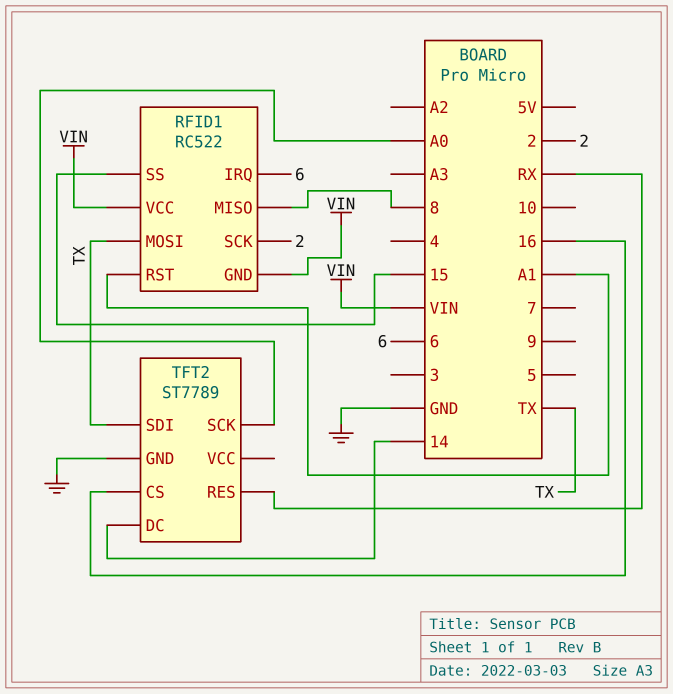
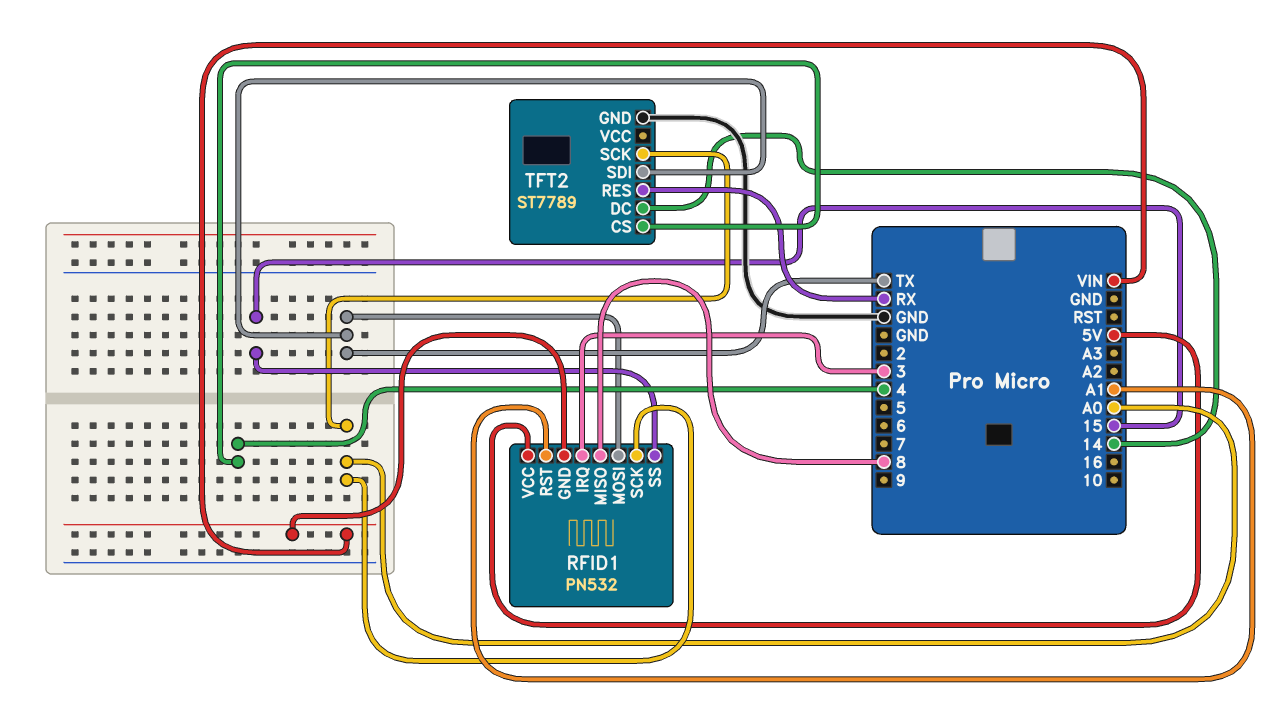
RFID1: RC522 -> PN532
RFID1 pin IRQ: 6 -> 3
RFID1 pin SCK: 2 -> A0
RFID1 pin VCC: VIN -> 5V
TFT2 pin CS: 16 -> 4

